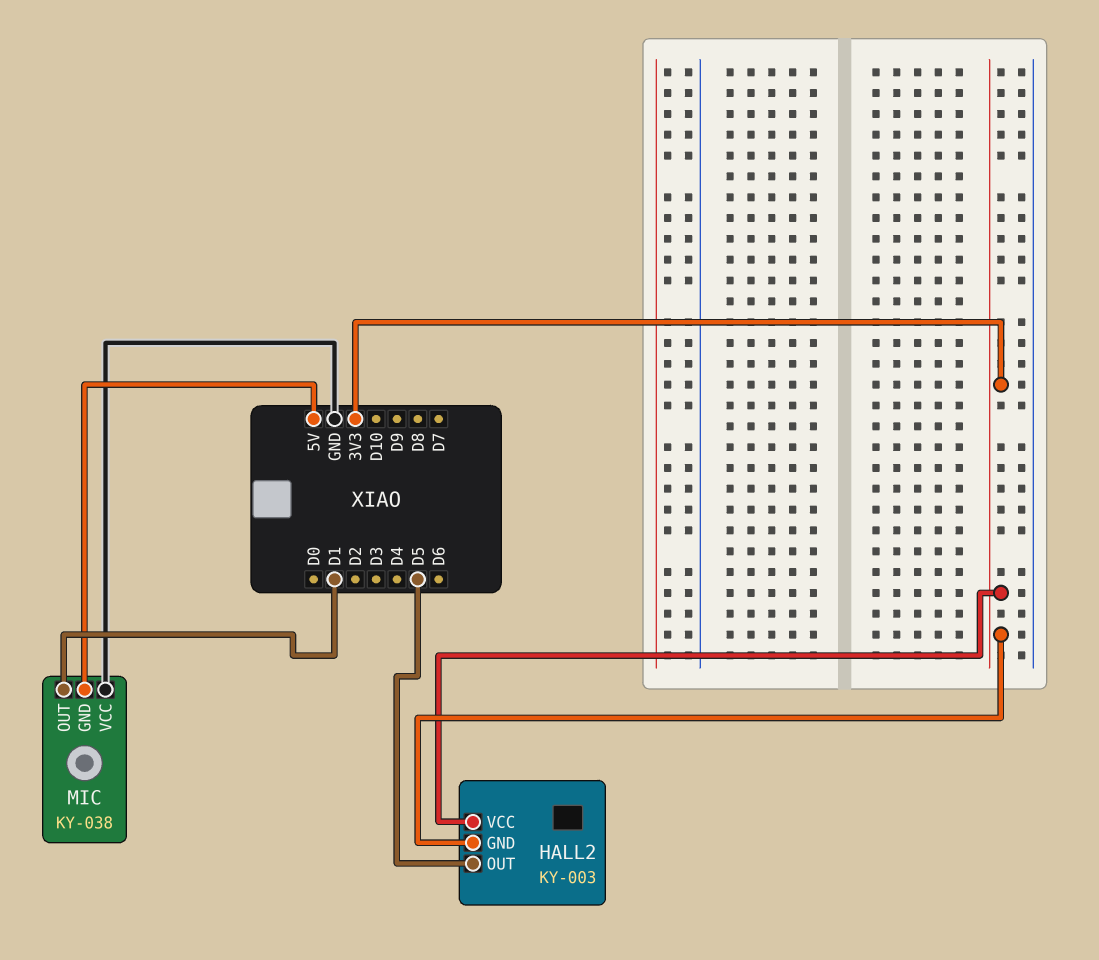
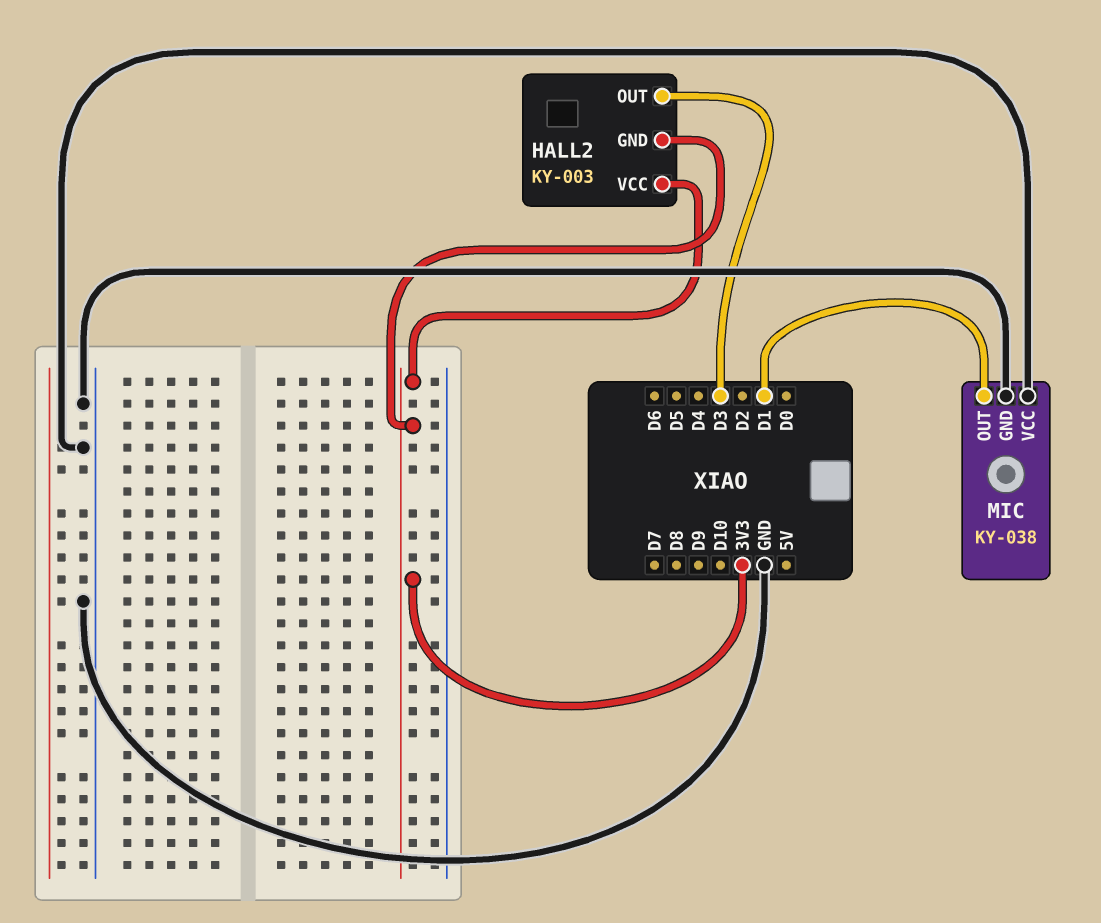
HALL2 pin OUT: D5 -> D3
MIC pin GND: 5V -> GND

